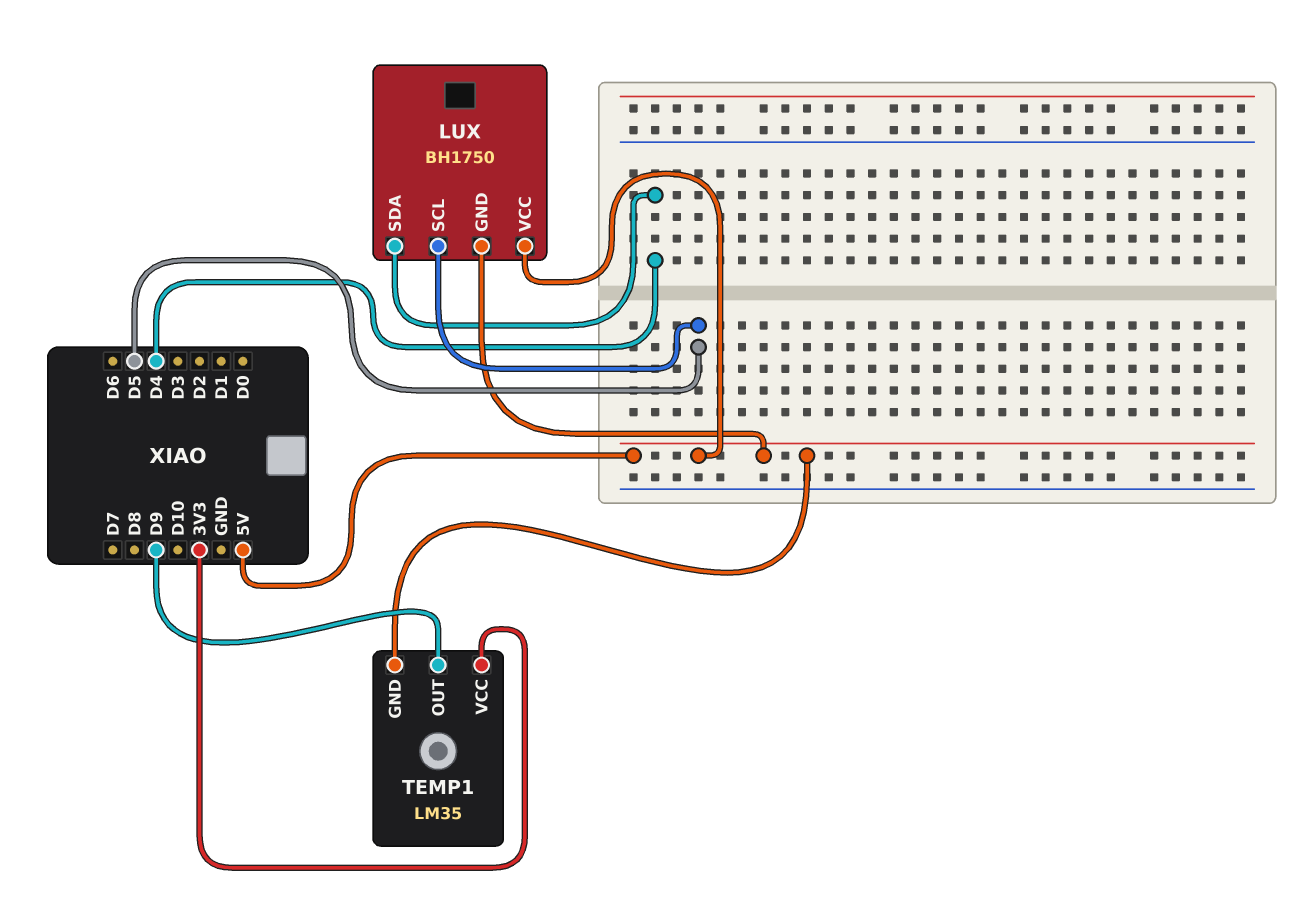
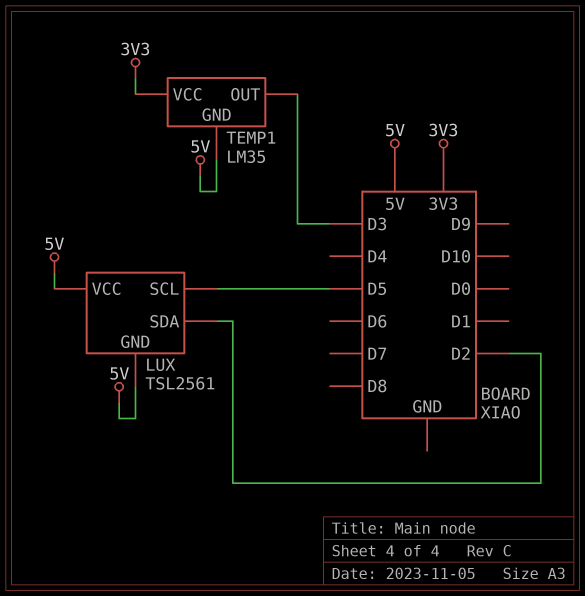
LUX: BH1750 -> TSL2561
LUX pin SDA: D4 -> D2
TEMP1 pin OUT: D9 -> D3

